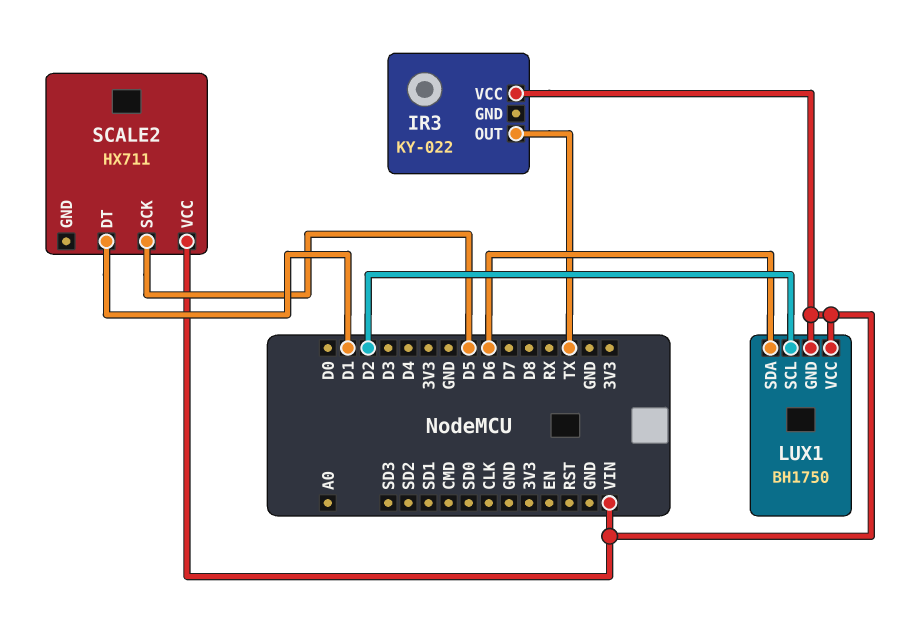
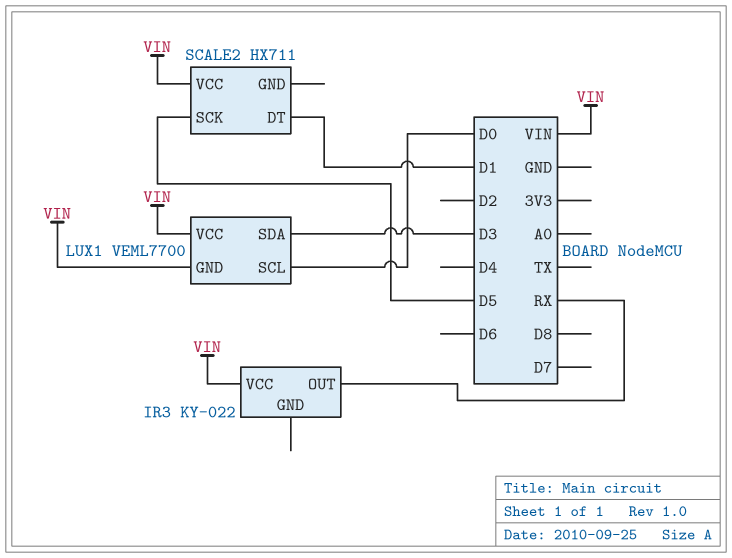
IR3 pin OUT: TX -> RX
LUX1: BH1750 -> VEML7700
LUX1 pin SCL: D2 -> D0
LUX1 pin SDA: D6 -> D3

